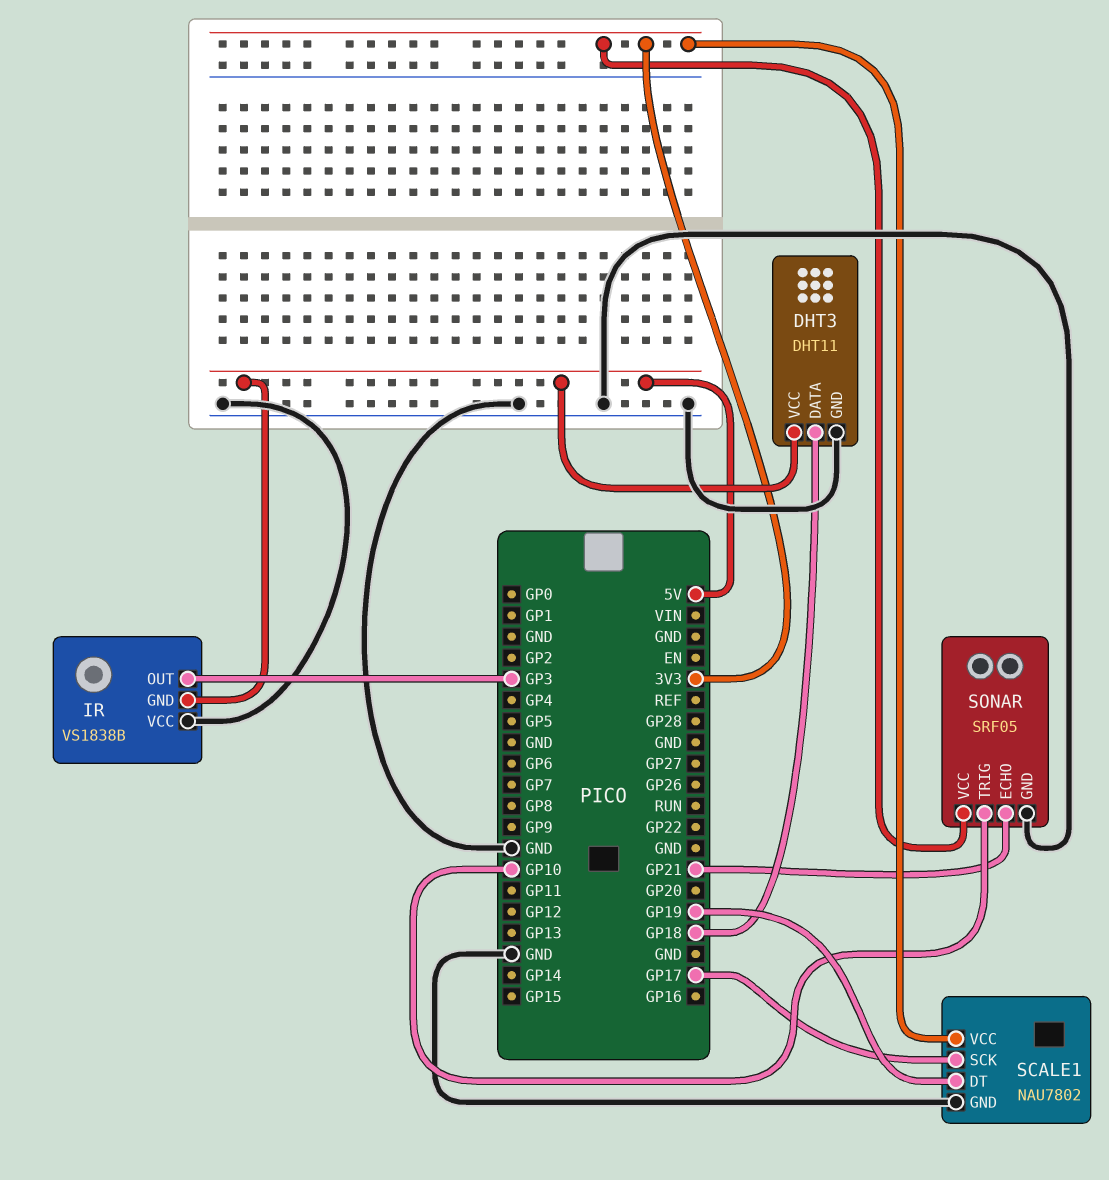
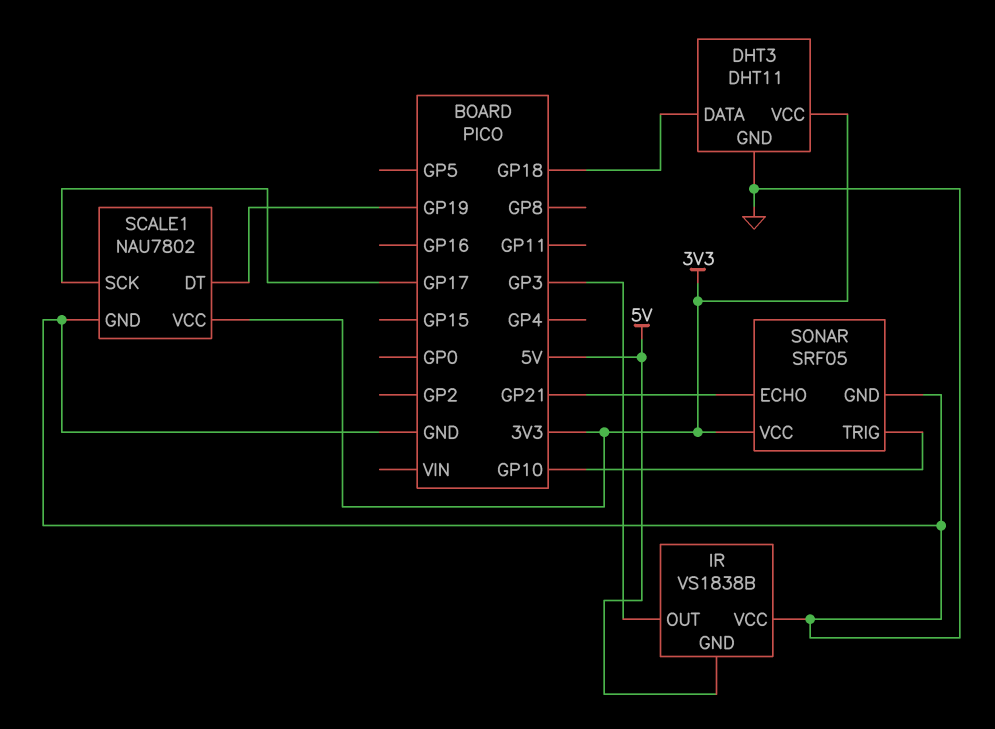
DHT3 pin VCC: 5V -> 3V3

